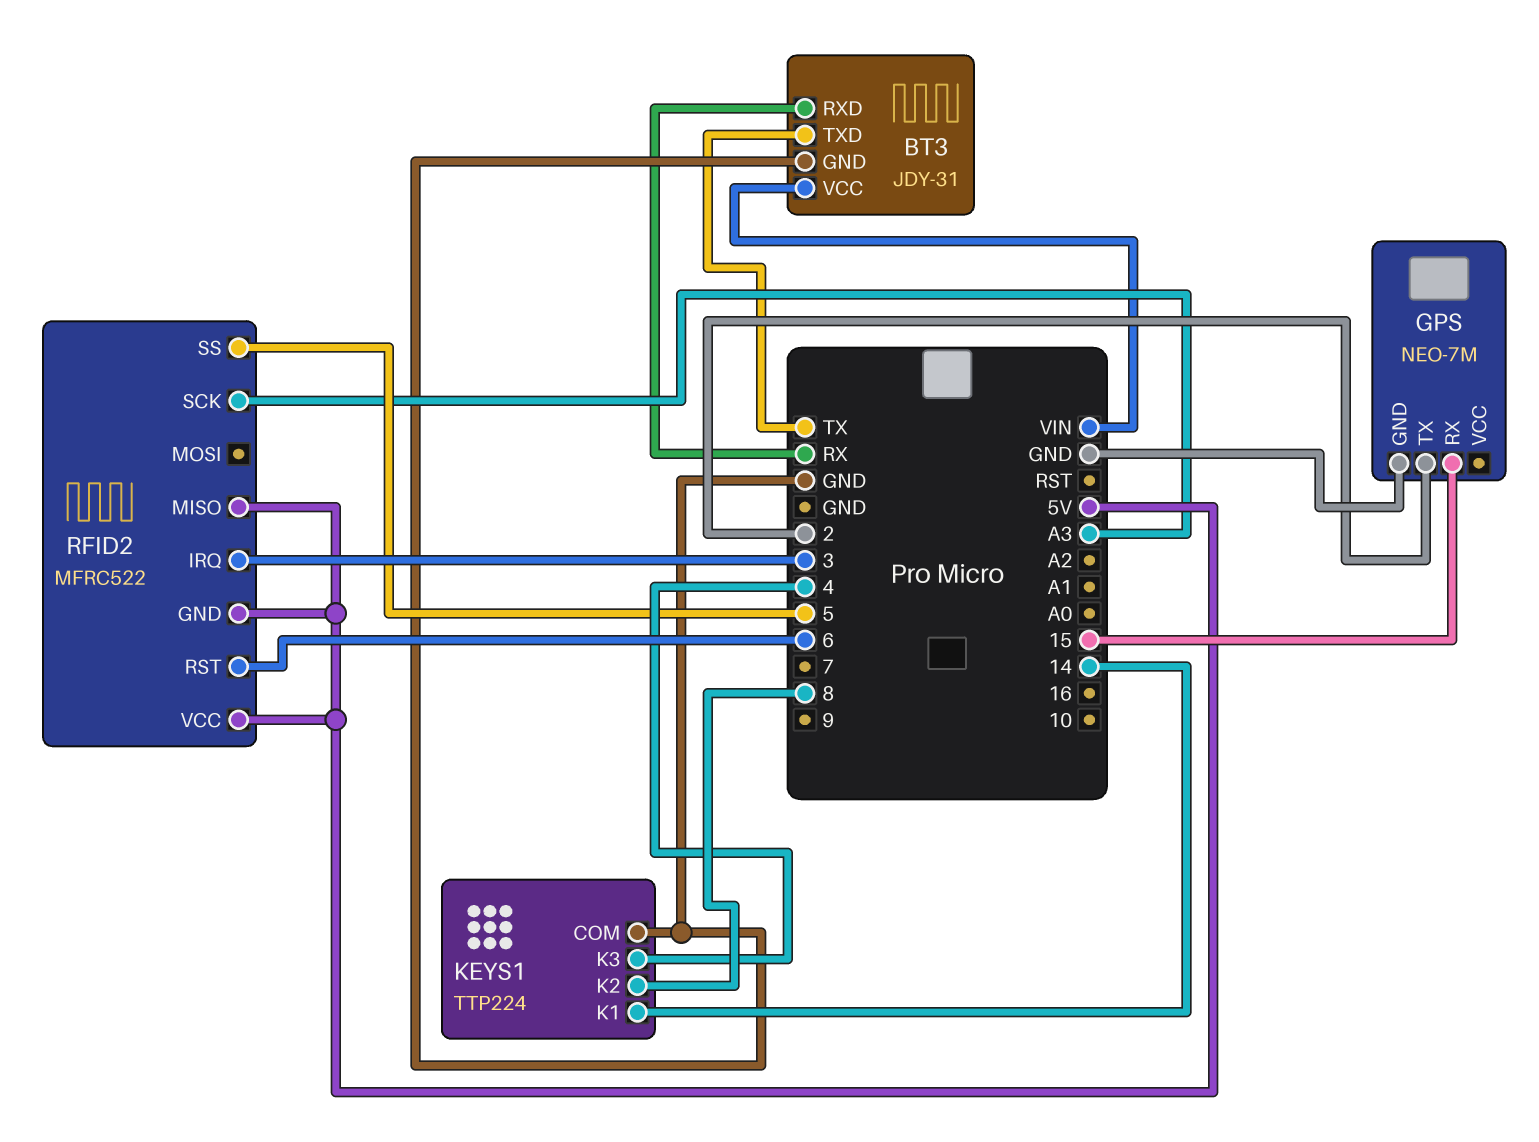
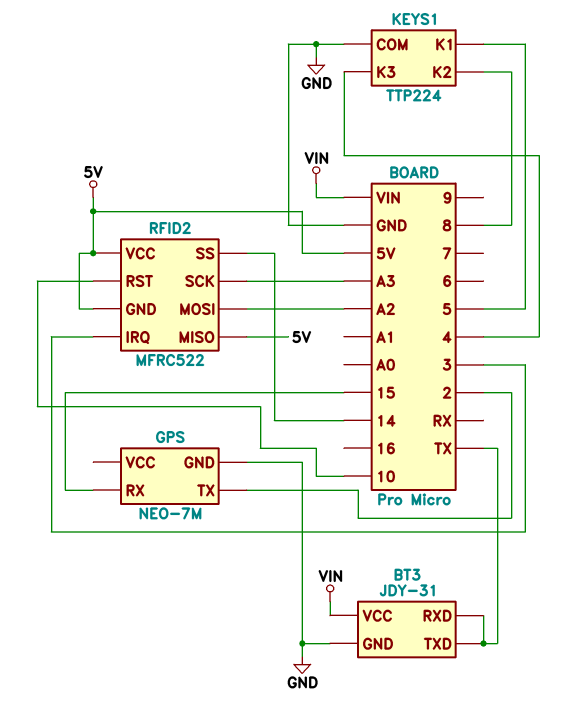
BT3 pin RXD: RX -> TX
KEYS1 pin K1: 14 -> 5
RFID2 pin MOSI: none -> A2
RFID2 pin RST: 6 -> 10
RFID2 pin SS: 5 -> 14

